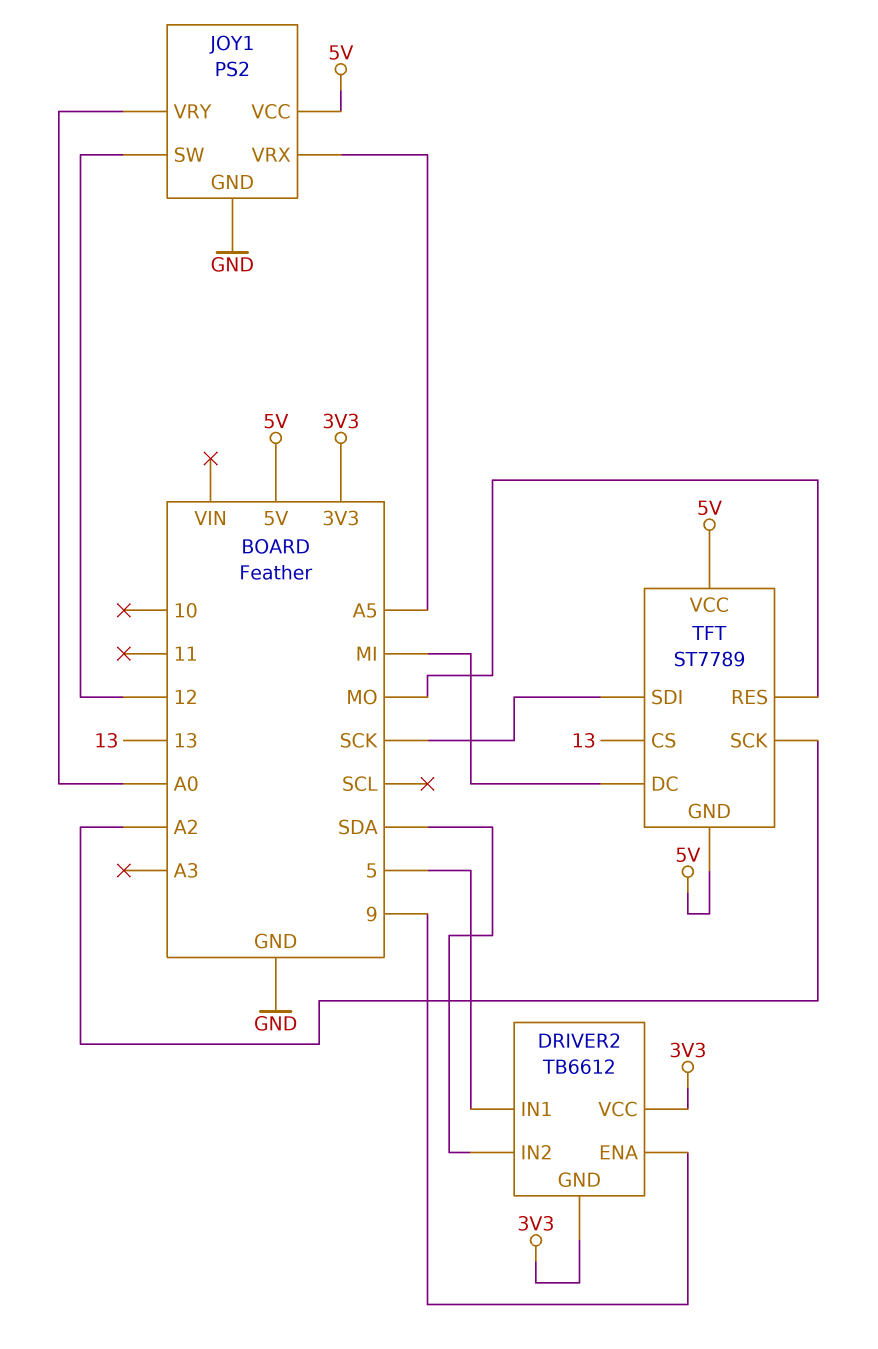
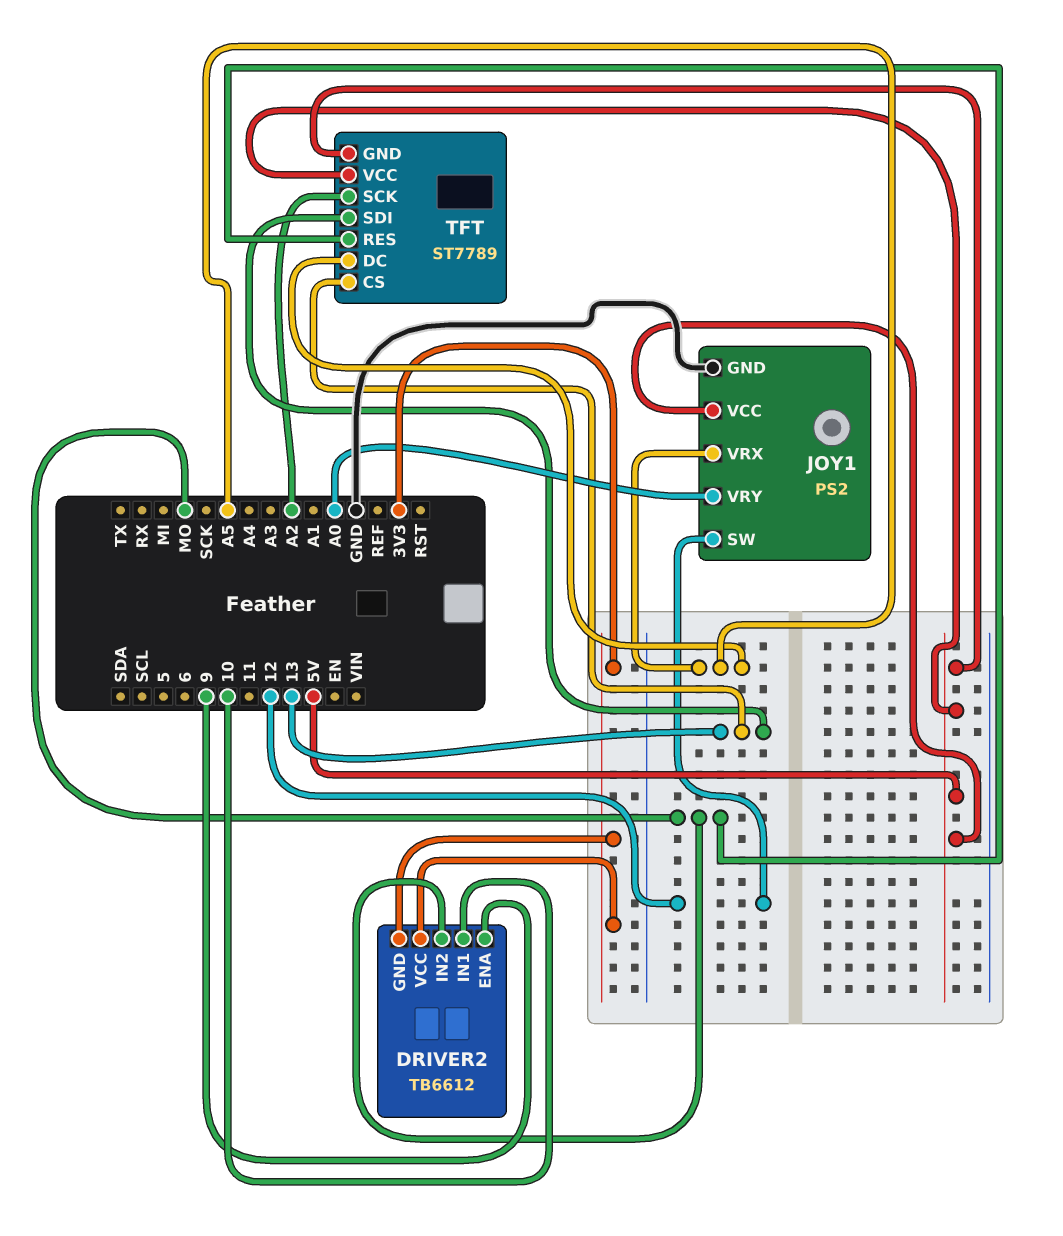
DRIVER2 pin IN1: 5 -> 10
DRIVER2 pin IN2: SDA -> MO
TFT pin DC: MI -> A5
TFT pin SDI: SCK -> 13

